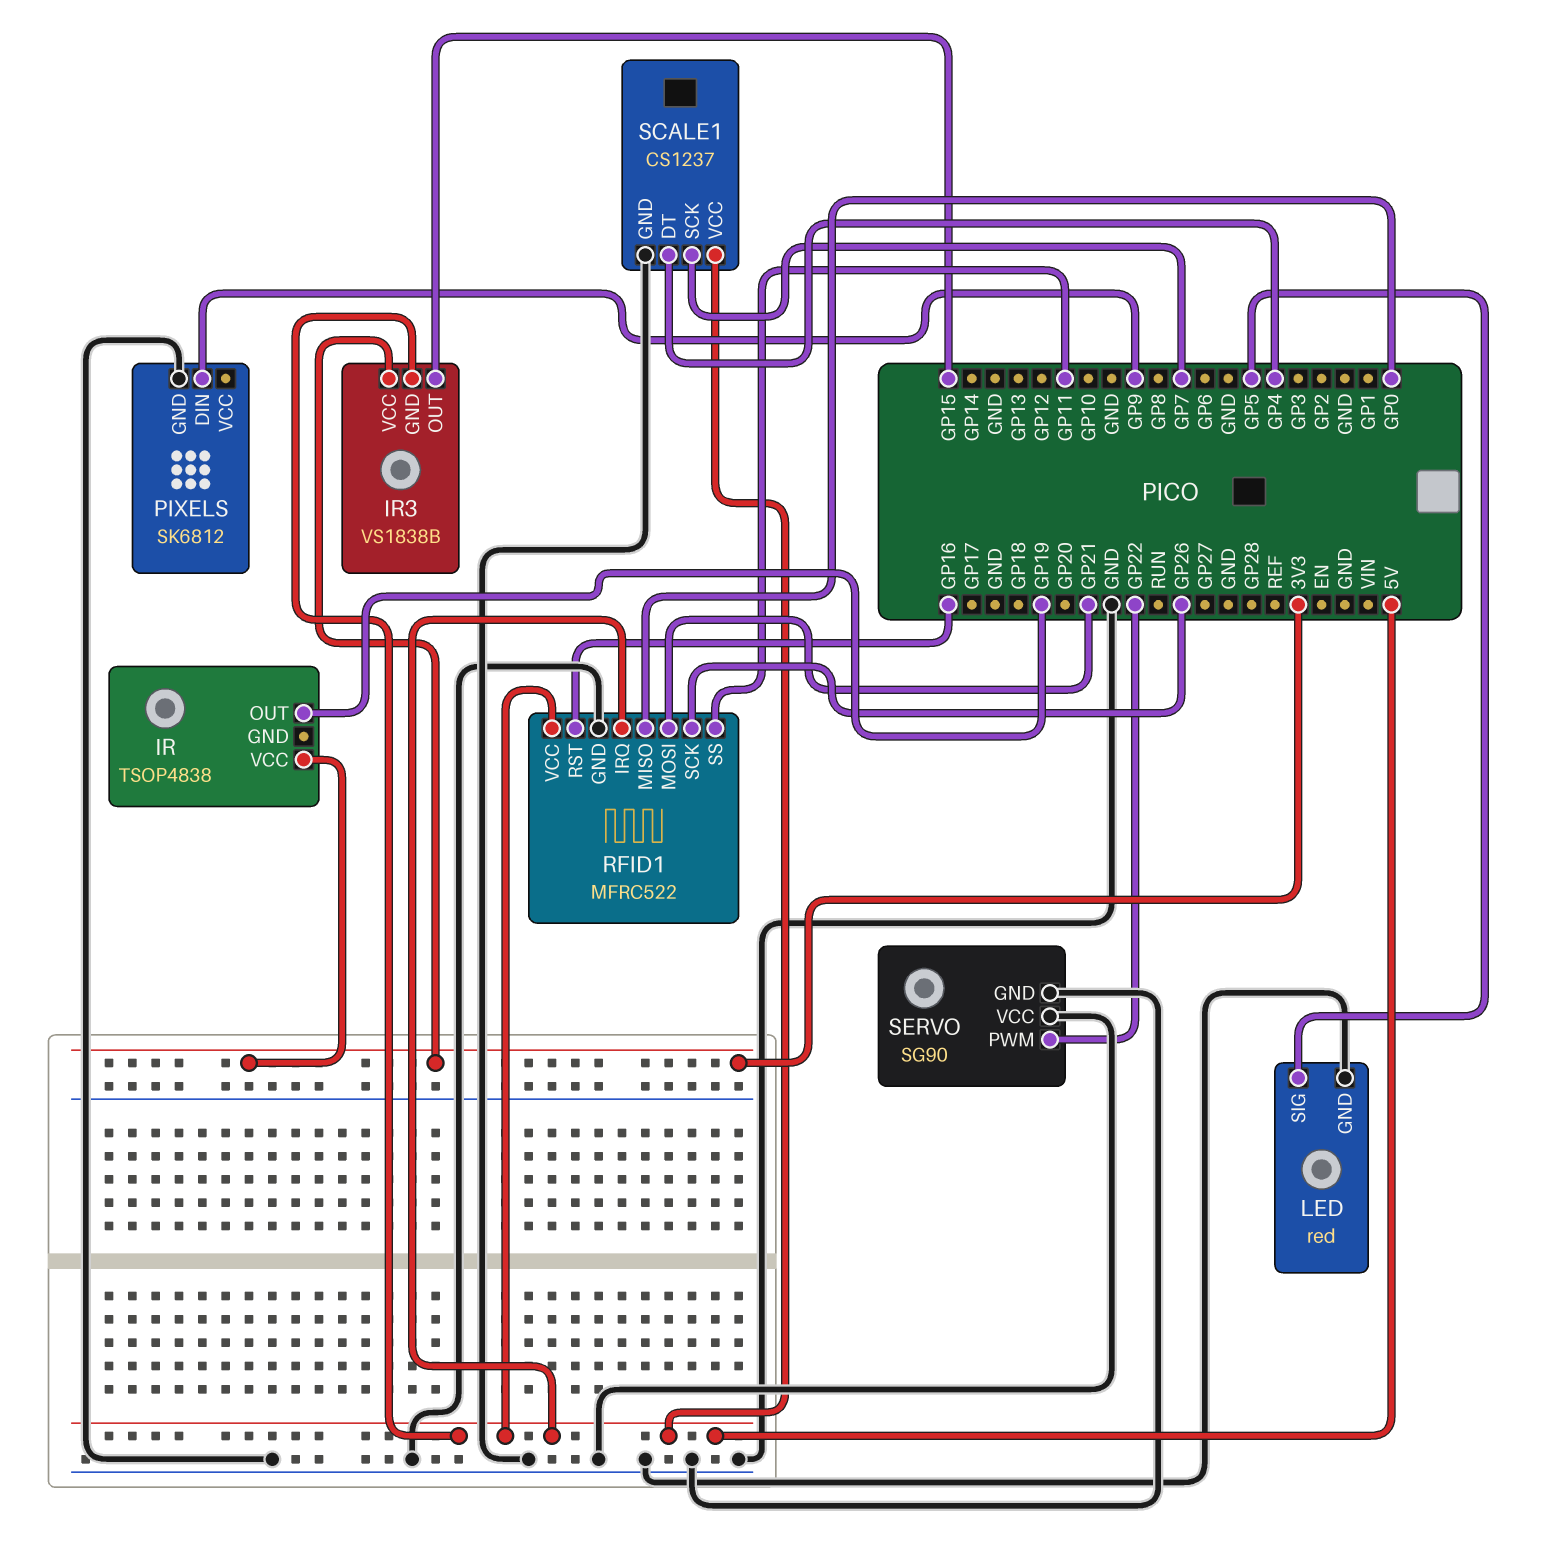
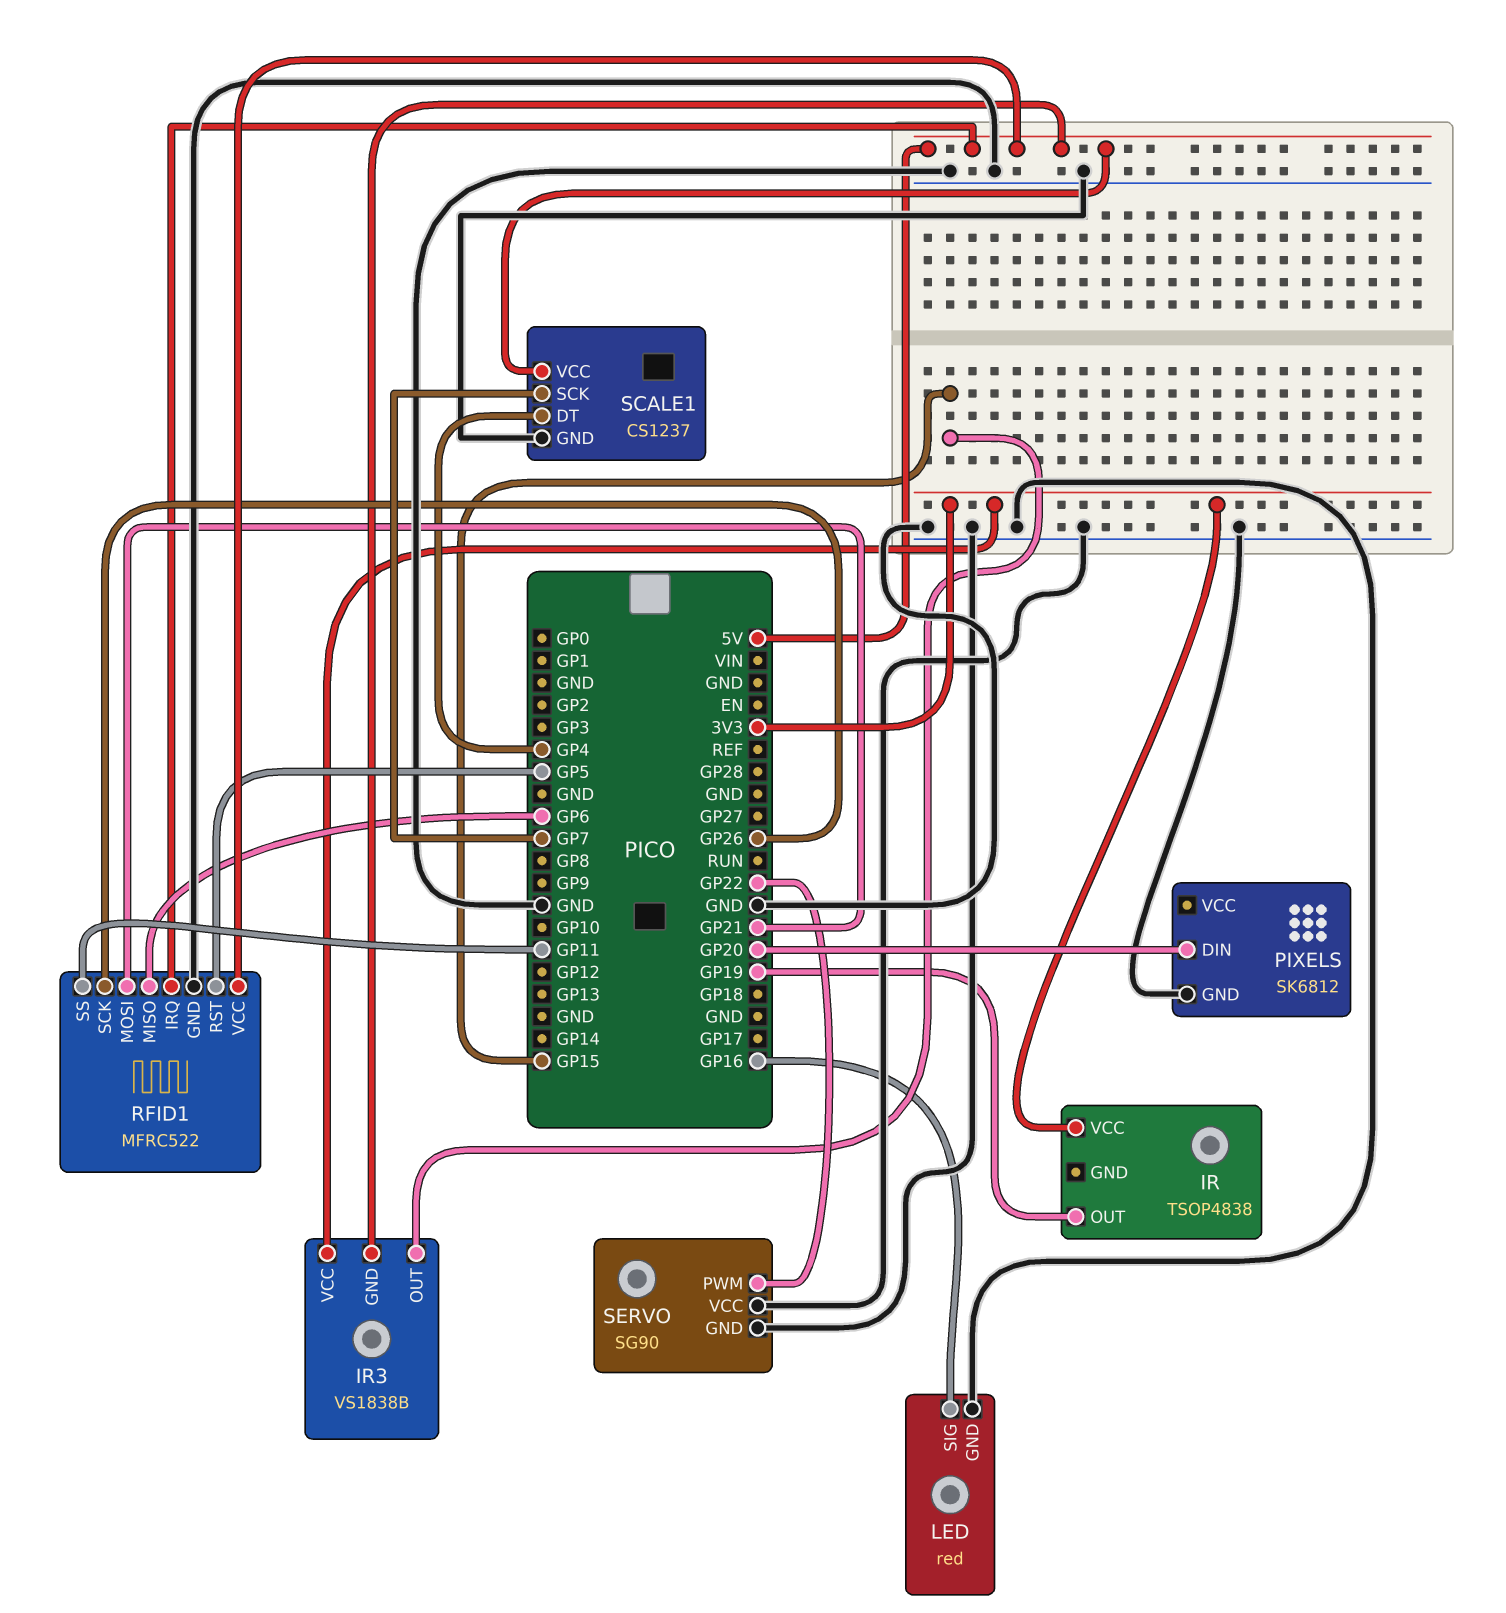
LED pin SIG: GP5 -> GP16
PIXELS pin DIN: GP9 -> GP20
RFID1 pin MISO: GP0 -> GP6
RFID1 pin RST: GP16 -> GP5

